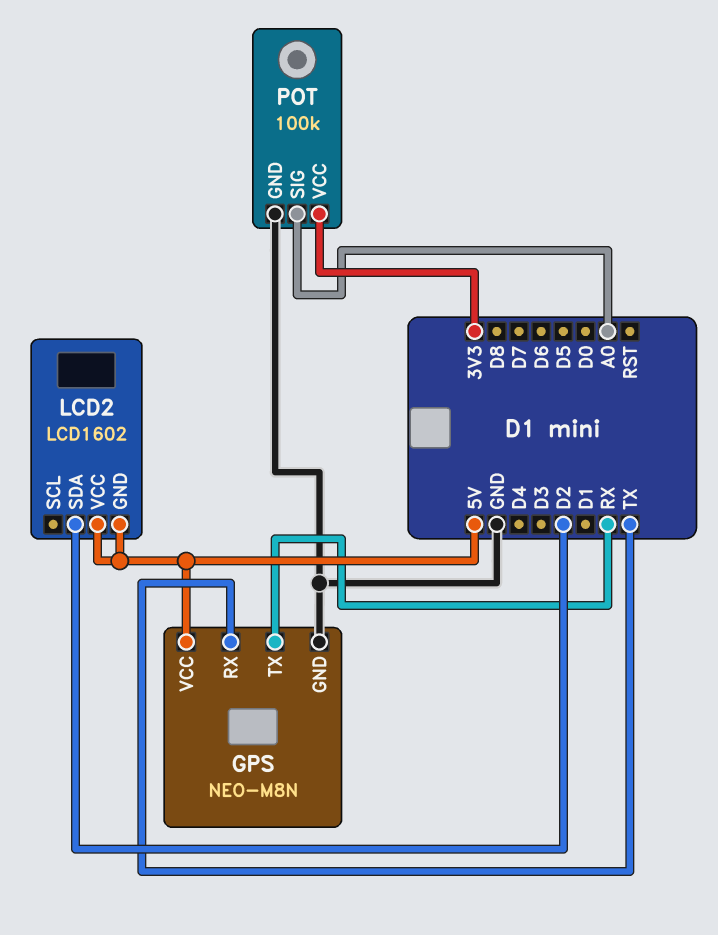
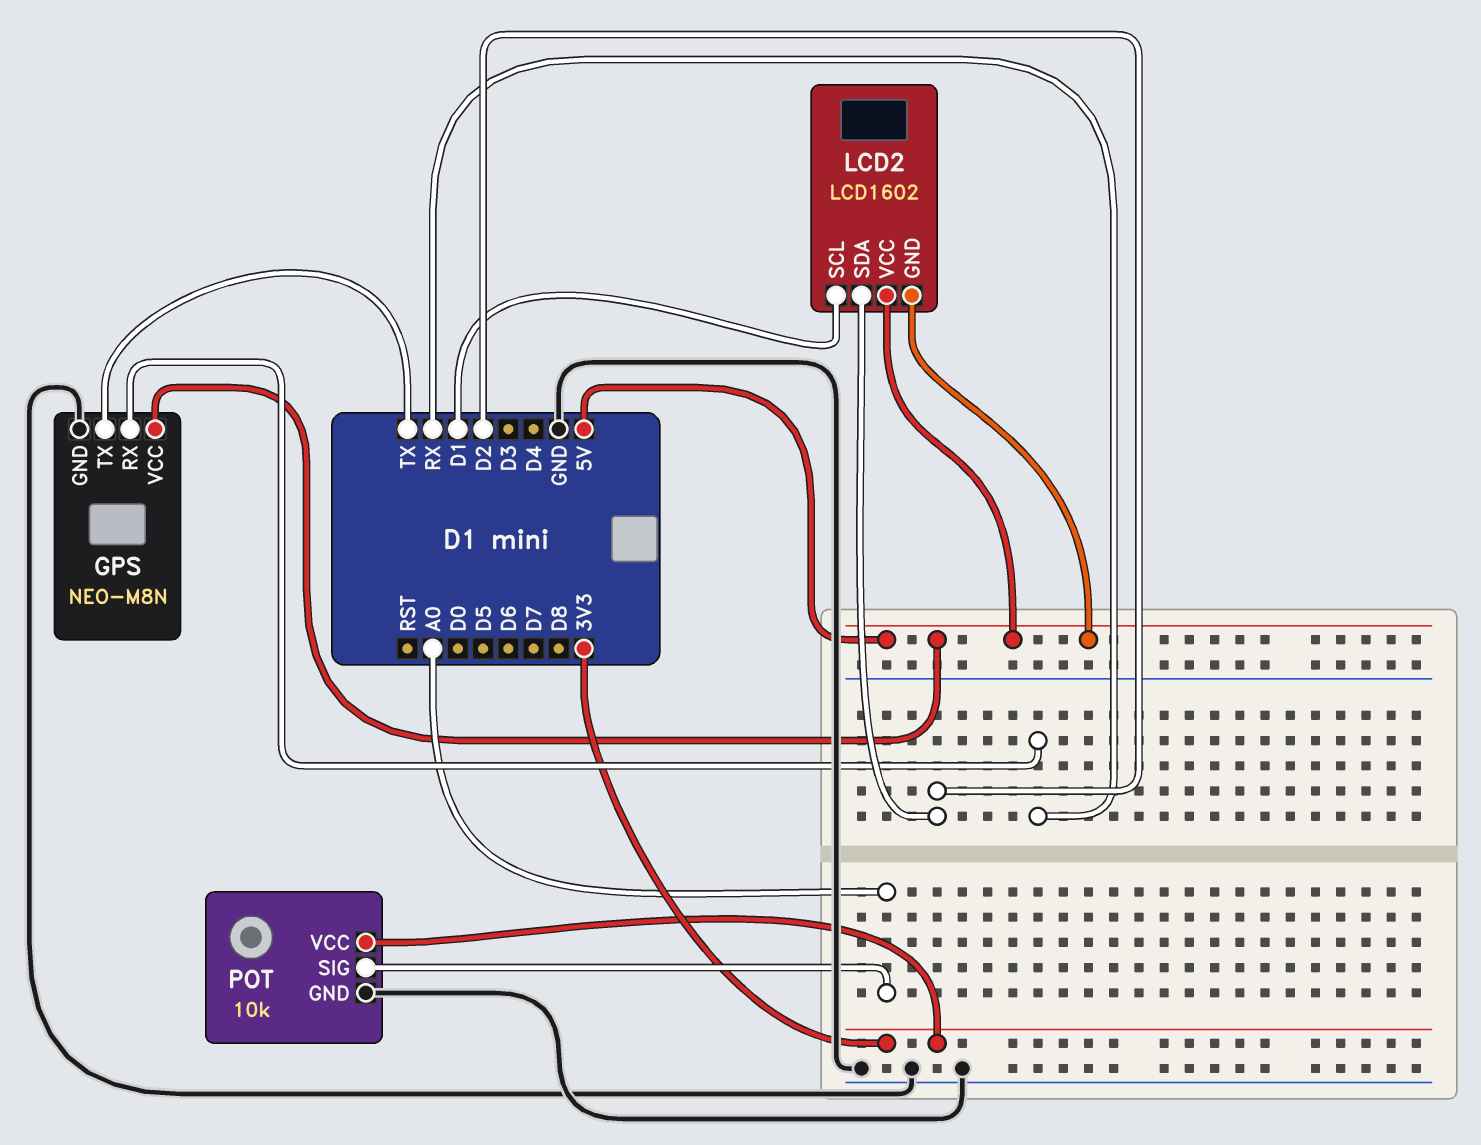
GPS pin RX: TX -> RX
GPS pin TX: RX -> TX
LCD2 pin SCL: none -> D1
POT: 100k -> 10k

